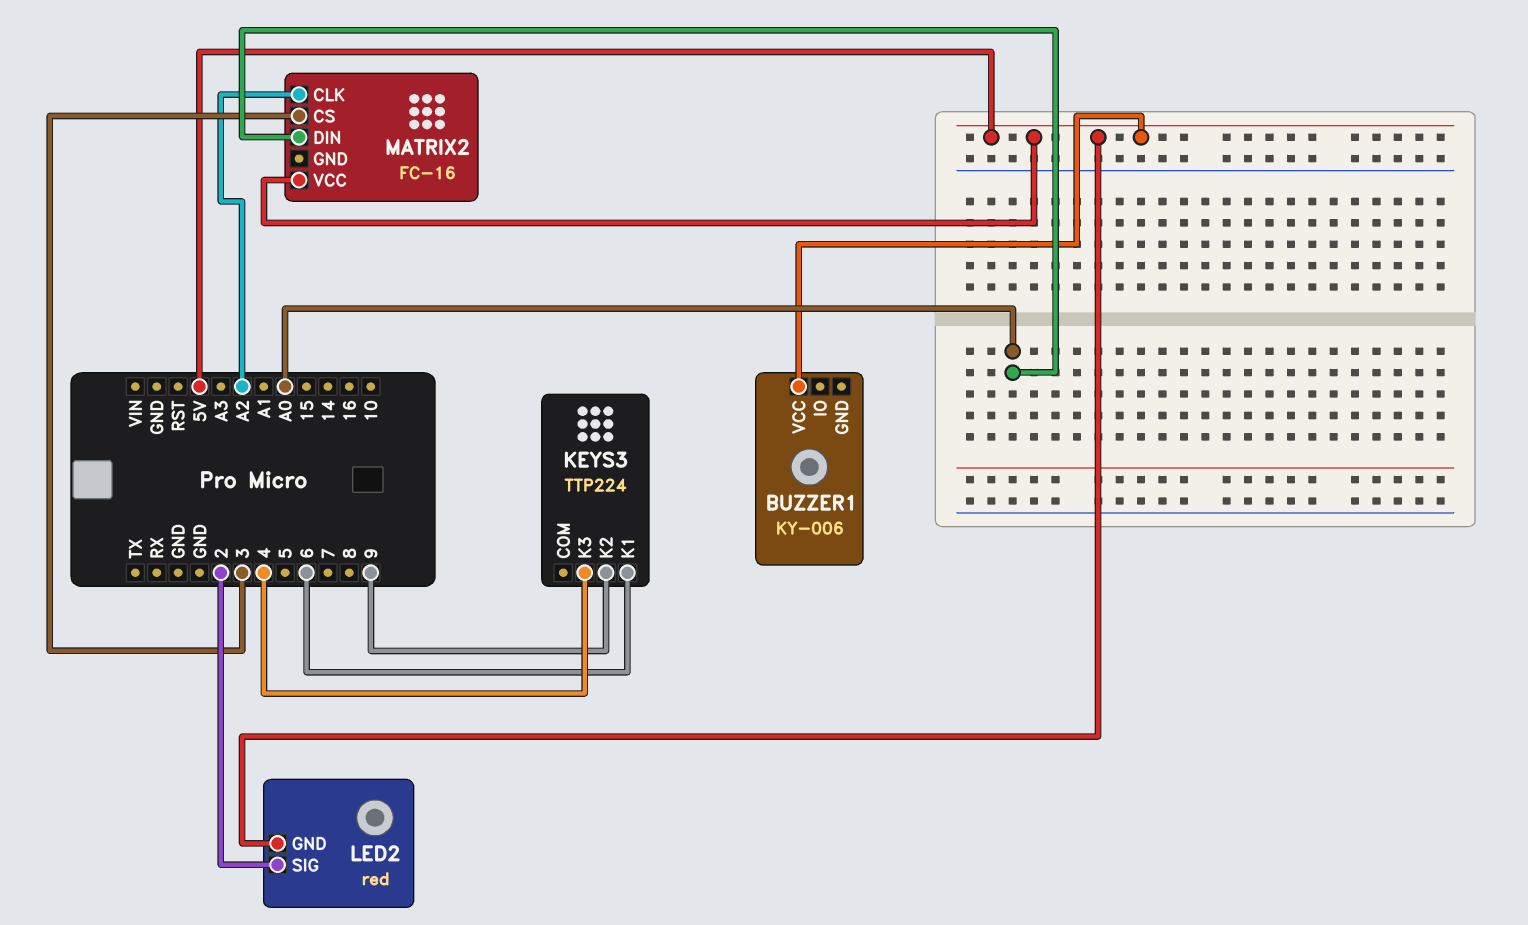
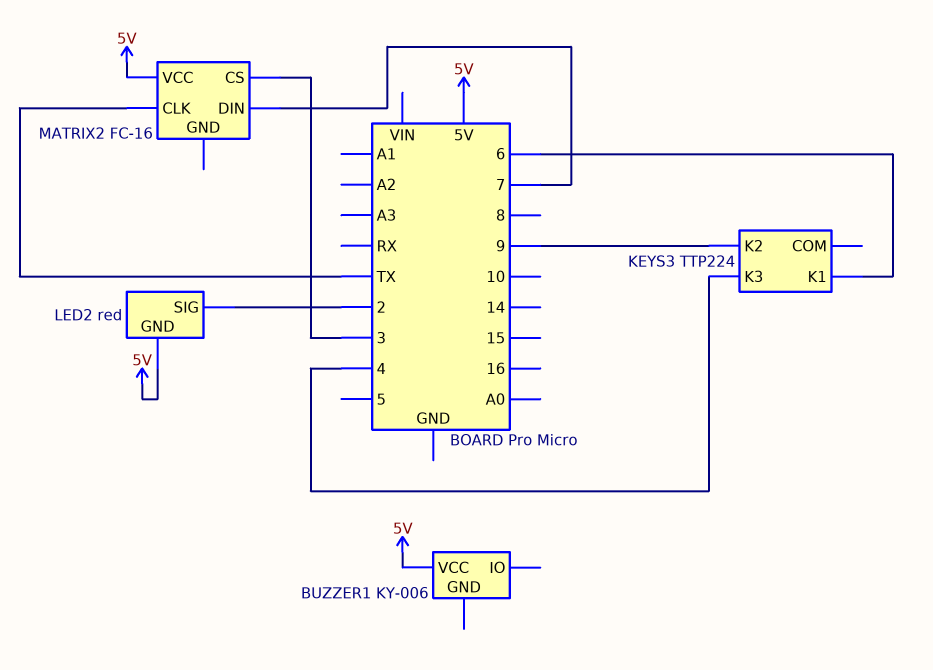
MATRIX2 pin CLK: A2 -> TX
MATRIX2 pin DIN: A0 -> 7

